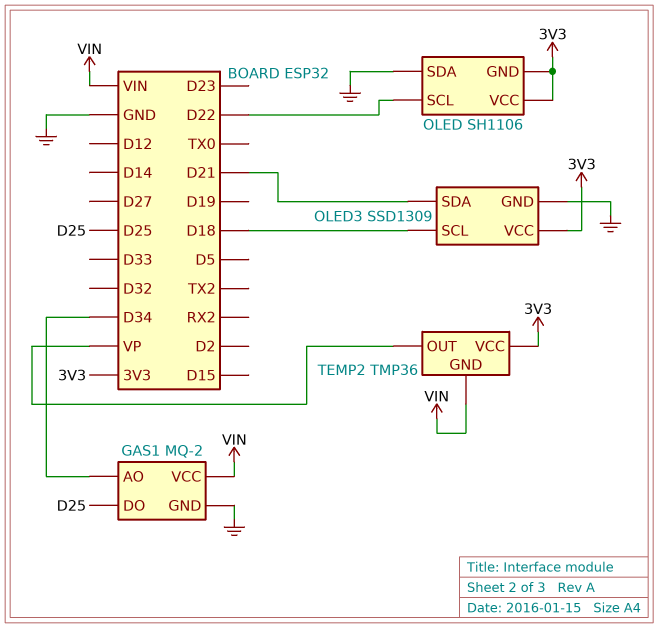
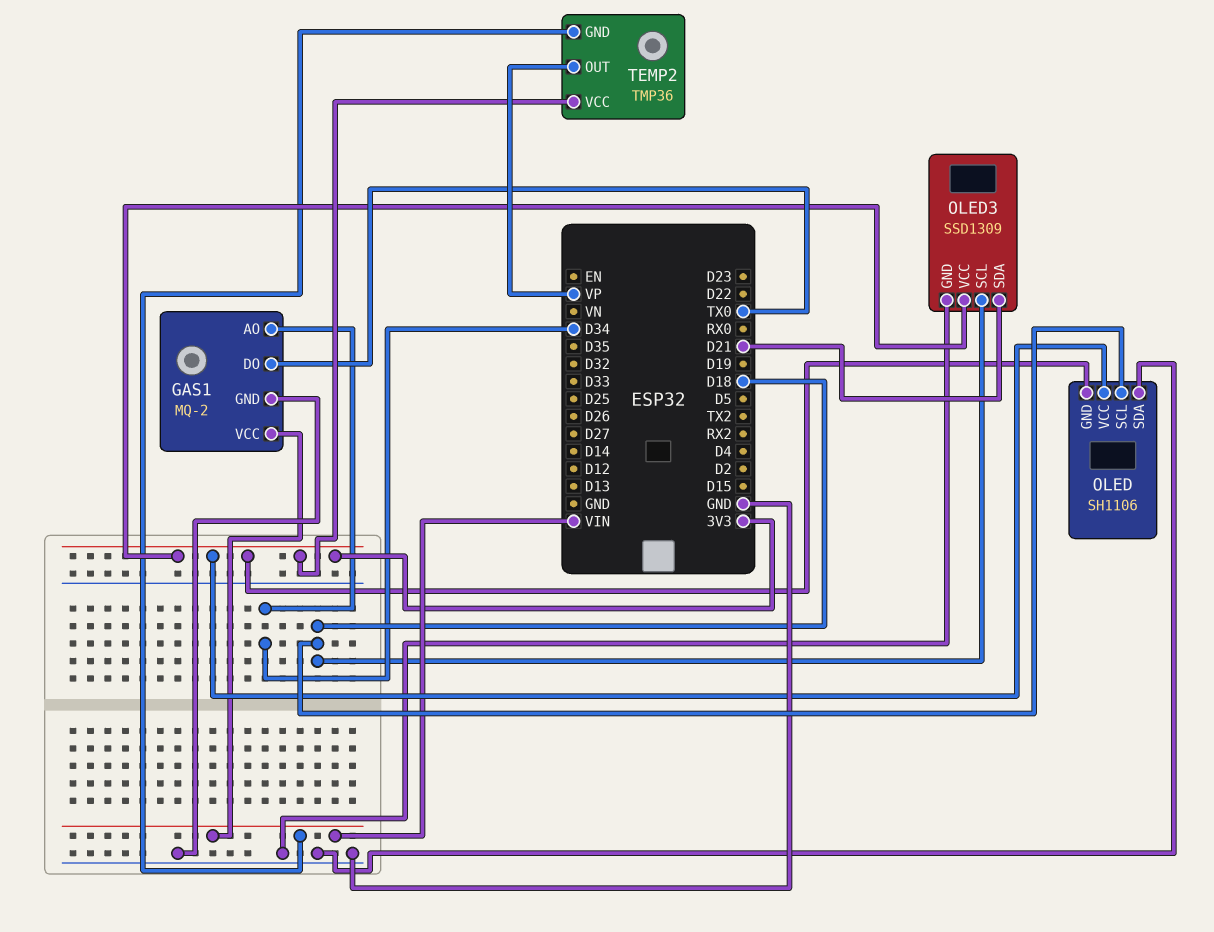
GAS1 pin DO: D25 -> TX0
OLED pin SCL: D22 -> D18

